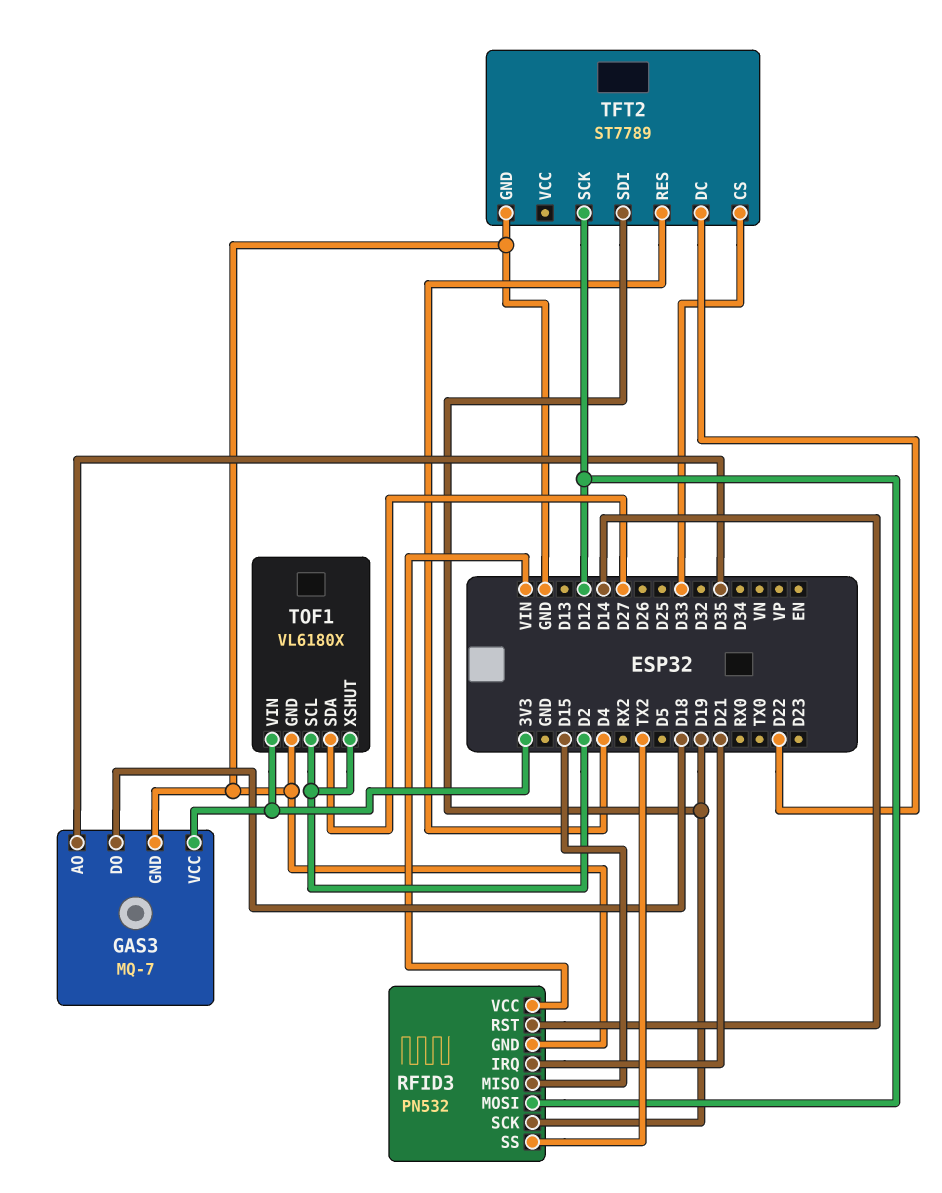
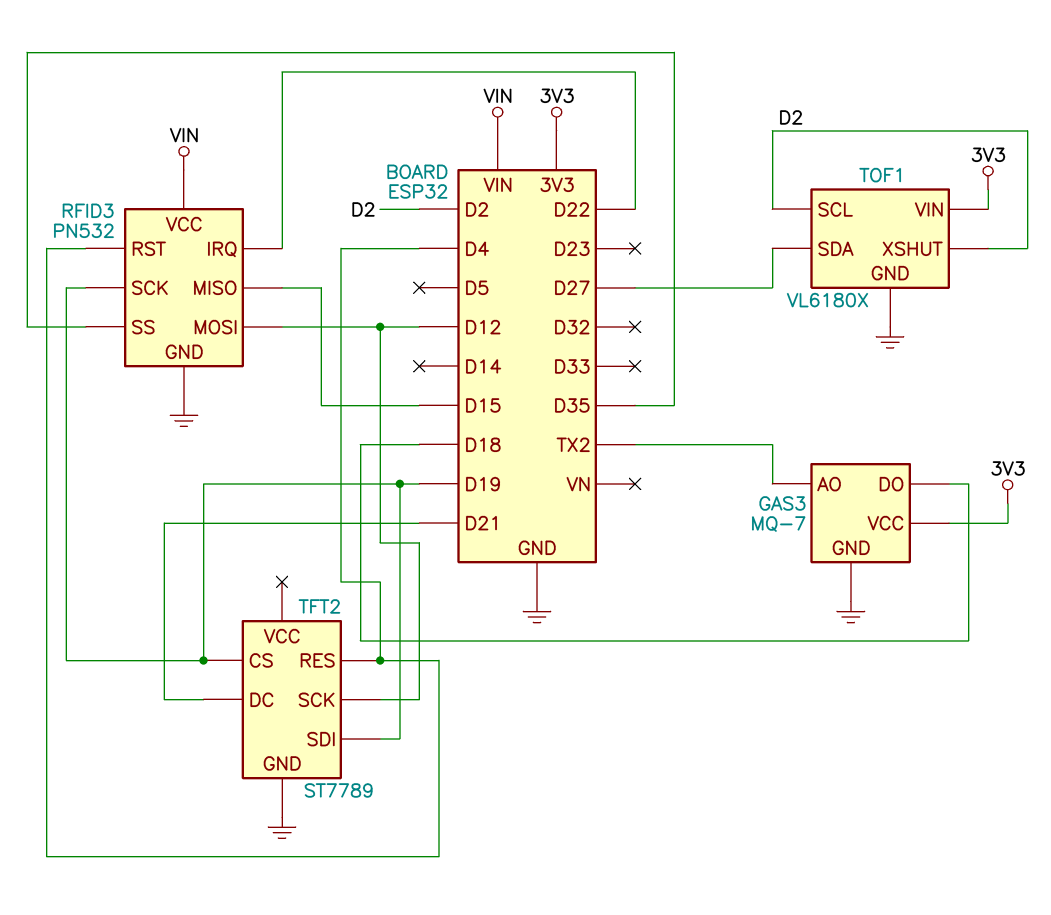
GAS3 pin AO: D35 -> TX2
RFID3 pin IRQ: D21 -> D22
RFID3 pin RST: D14 -> D4
RFID3 pin SS: TX2 -> D35
TFT2 pin CS: D33 -> D19
TFT2 pin DC: D22 -> D21

